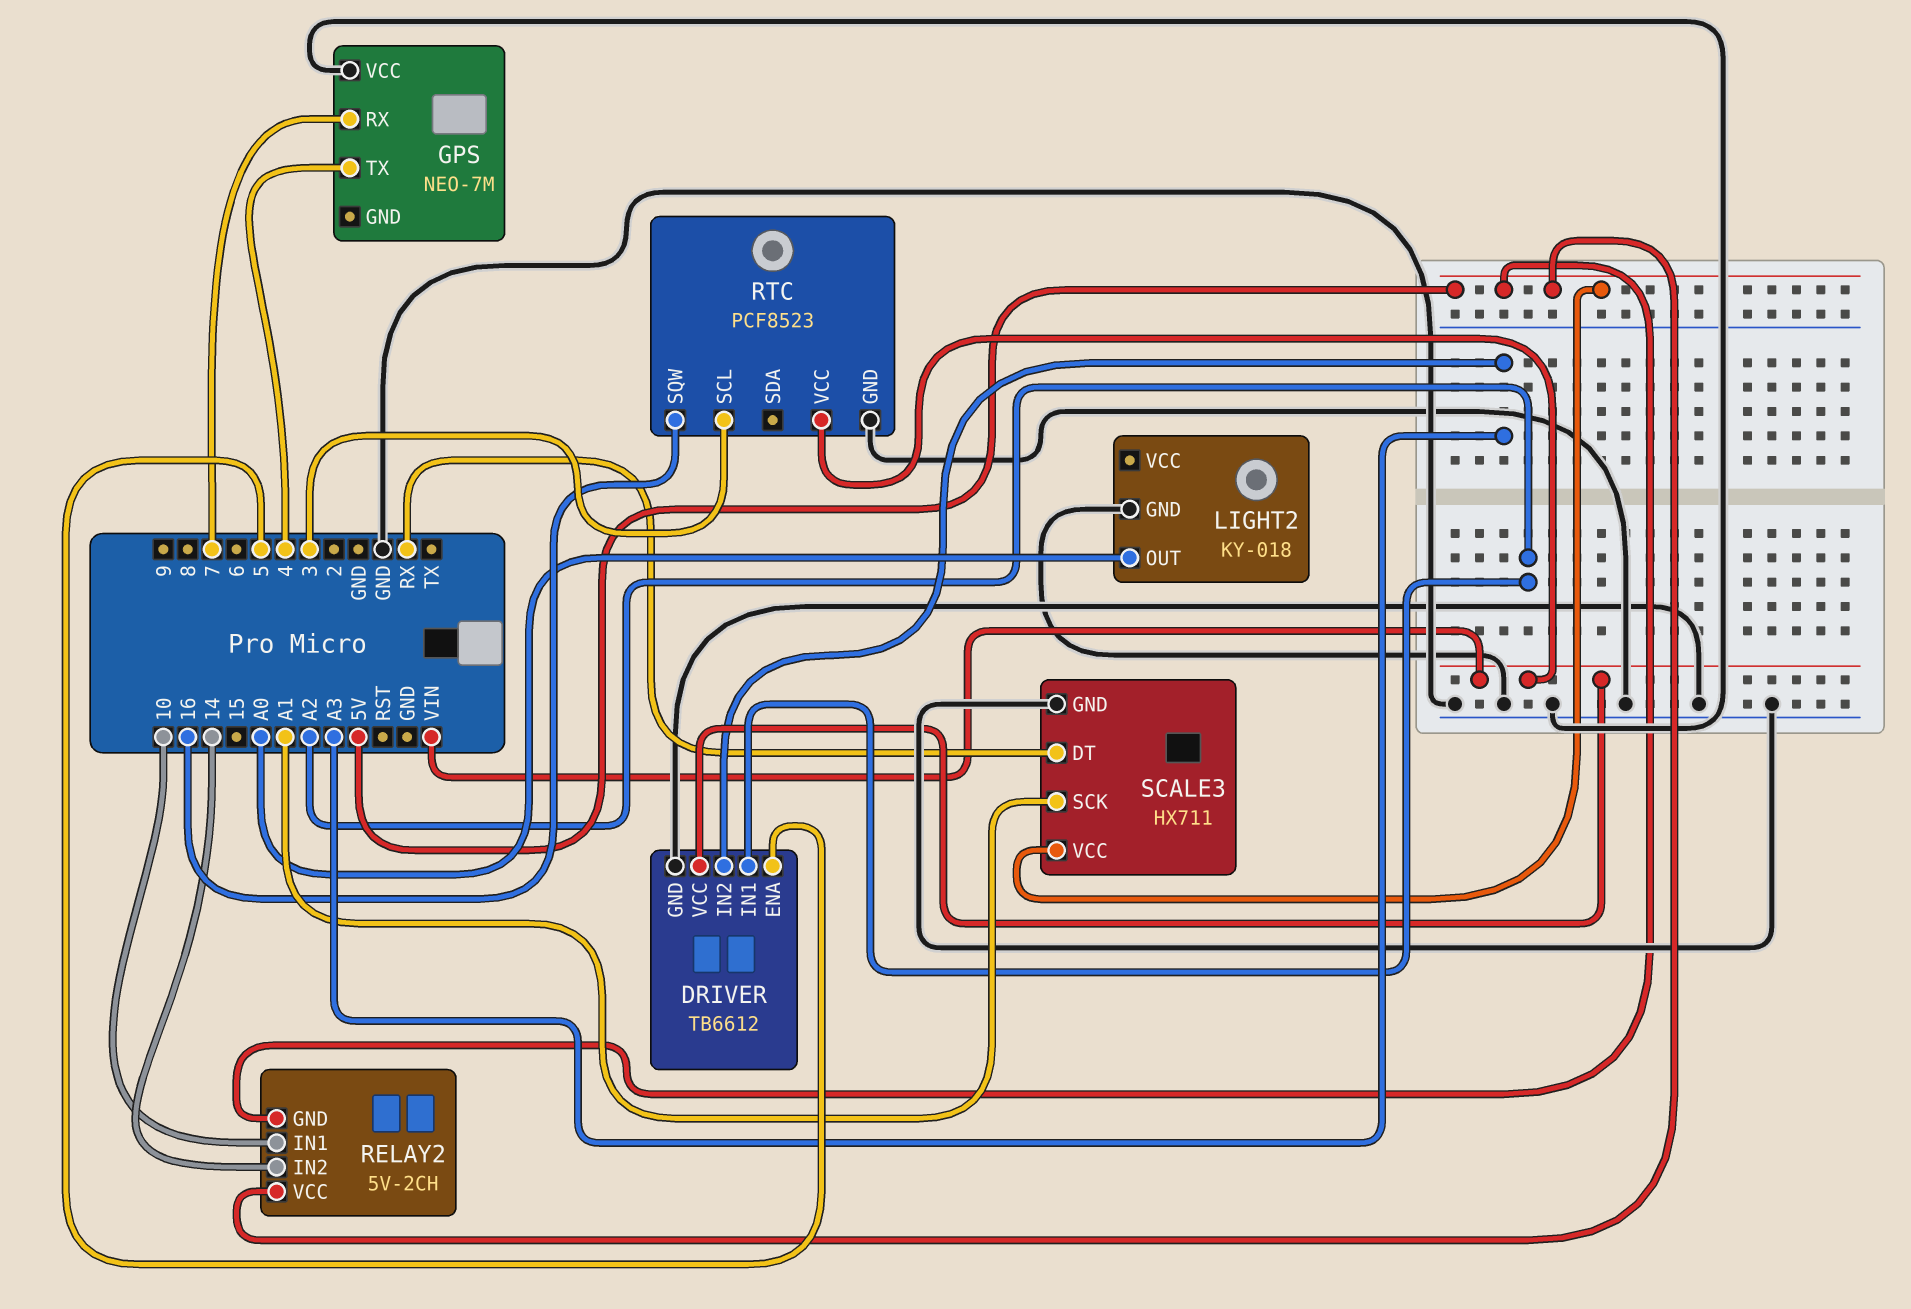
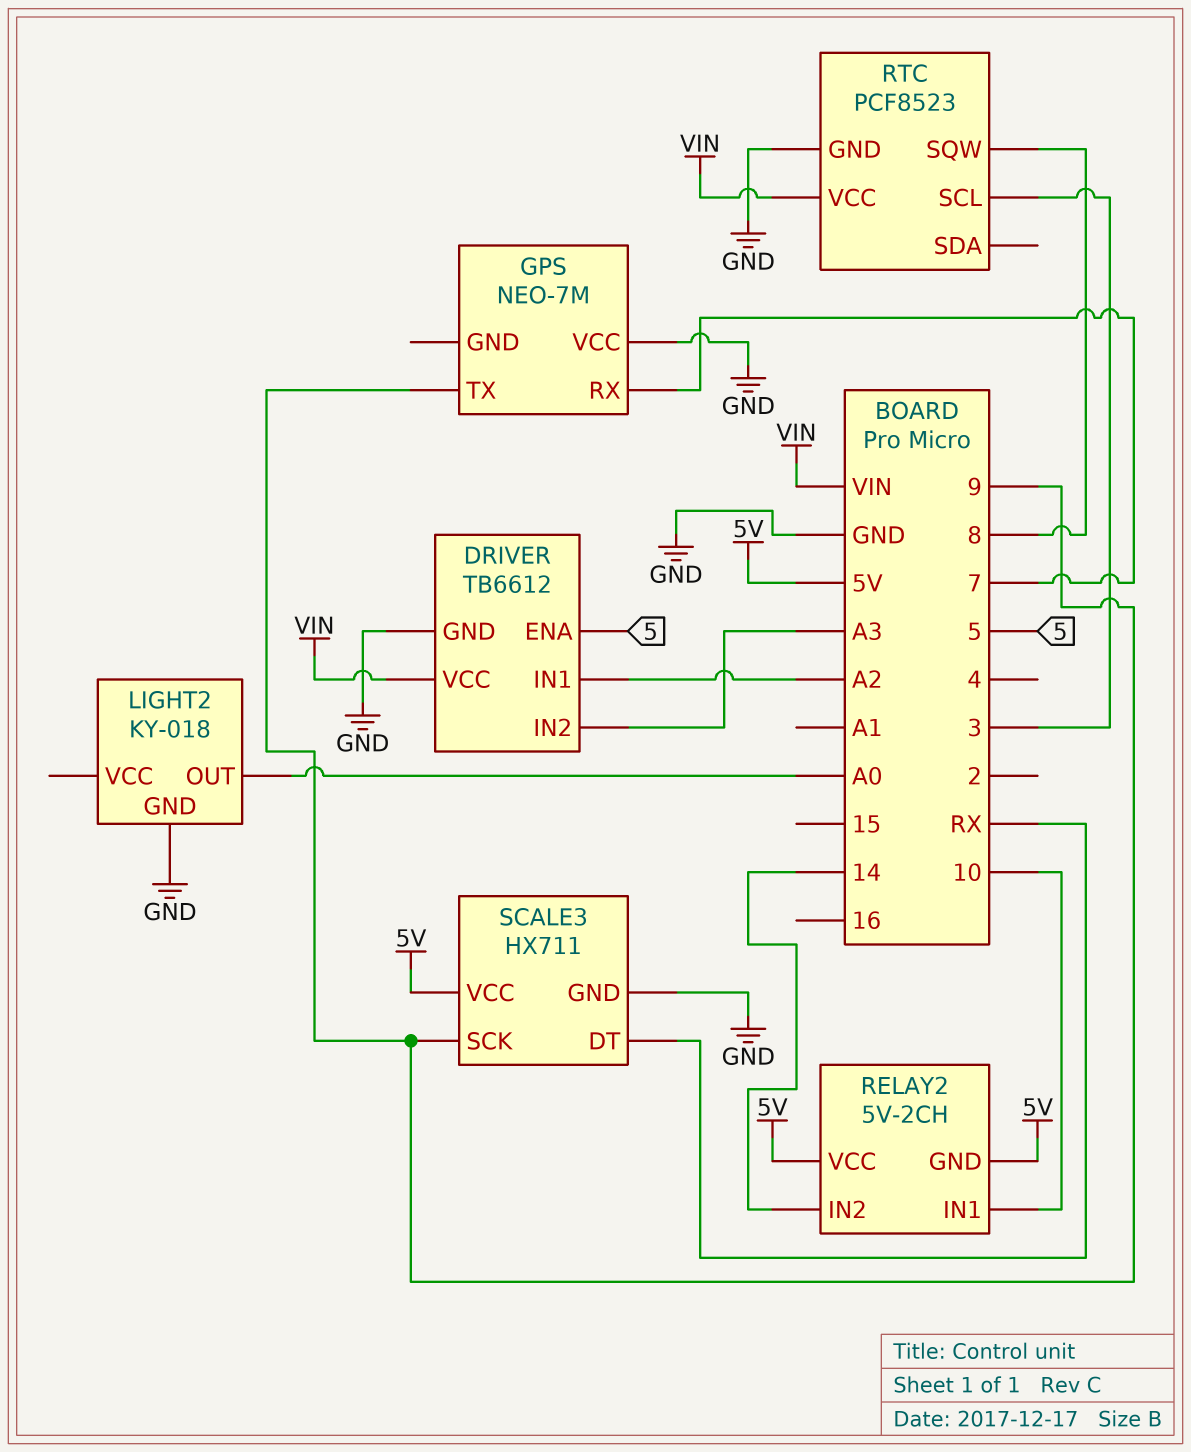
GPS pin TX: 4 -> 9
RTC pin SQW: 16 -> 8
SCALE3 pin SCK: A1 -> 9

